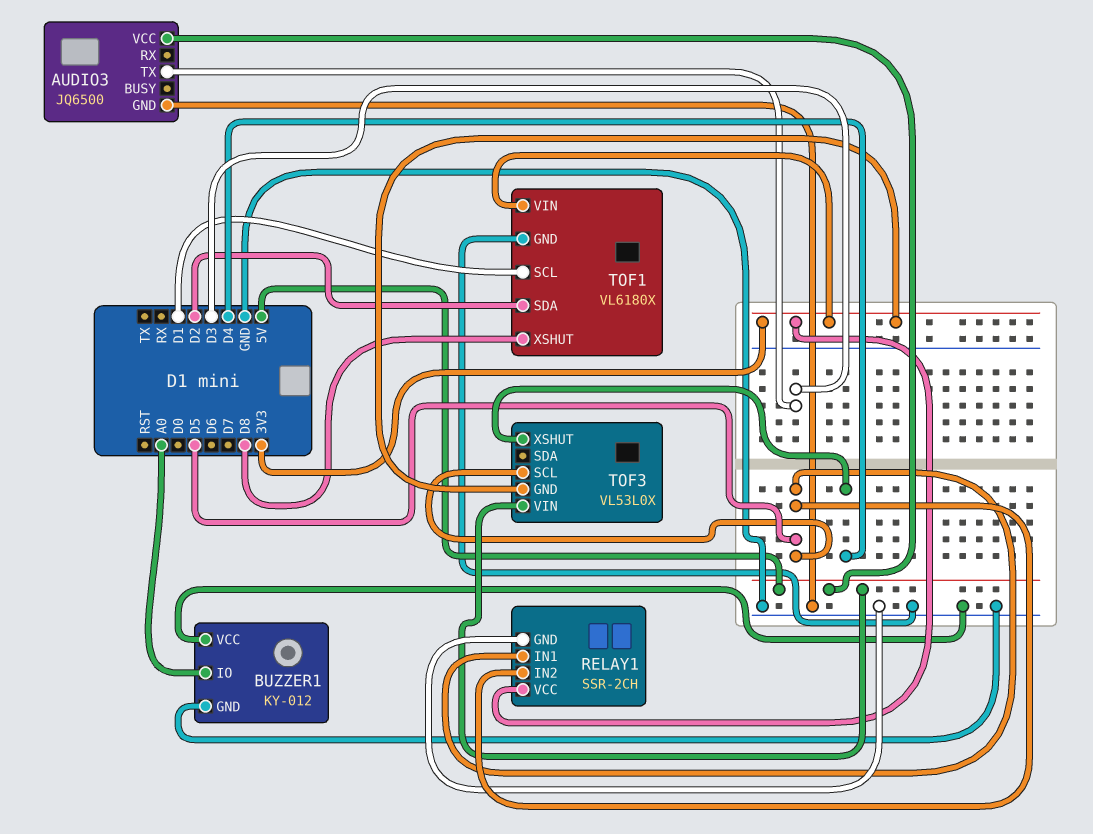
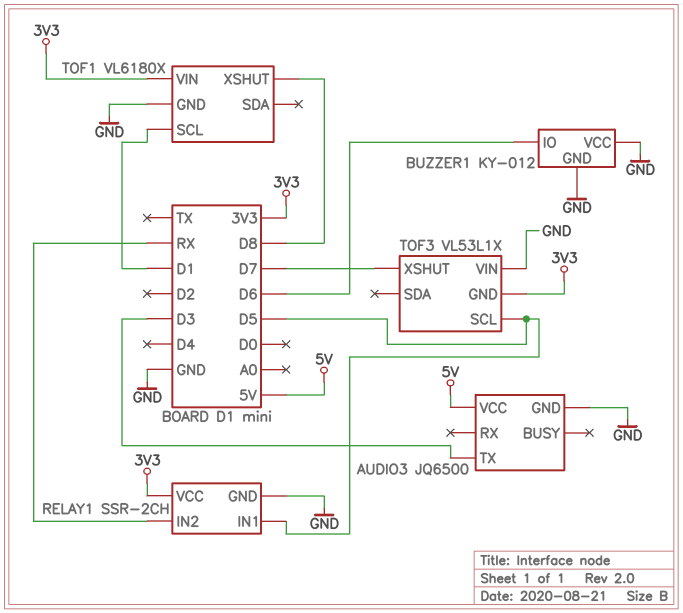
BUZZER1 pin IO: A0 -> D6
RELAY1 pin IN2: D5 -> RX
TOF1 pin SDA: D2 -> none
TOF3: VL53L0X -> VL53L1X
TOF3 pin VIN: 5V -> GND
TOF3 pin XSHUT: D4 -> D7

